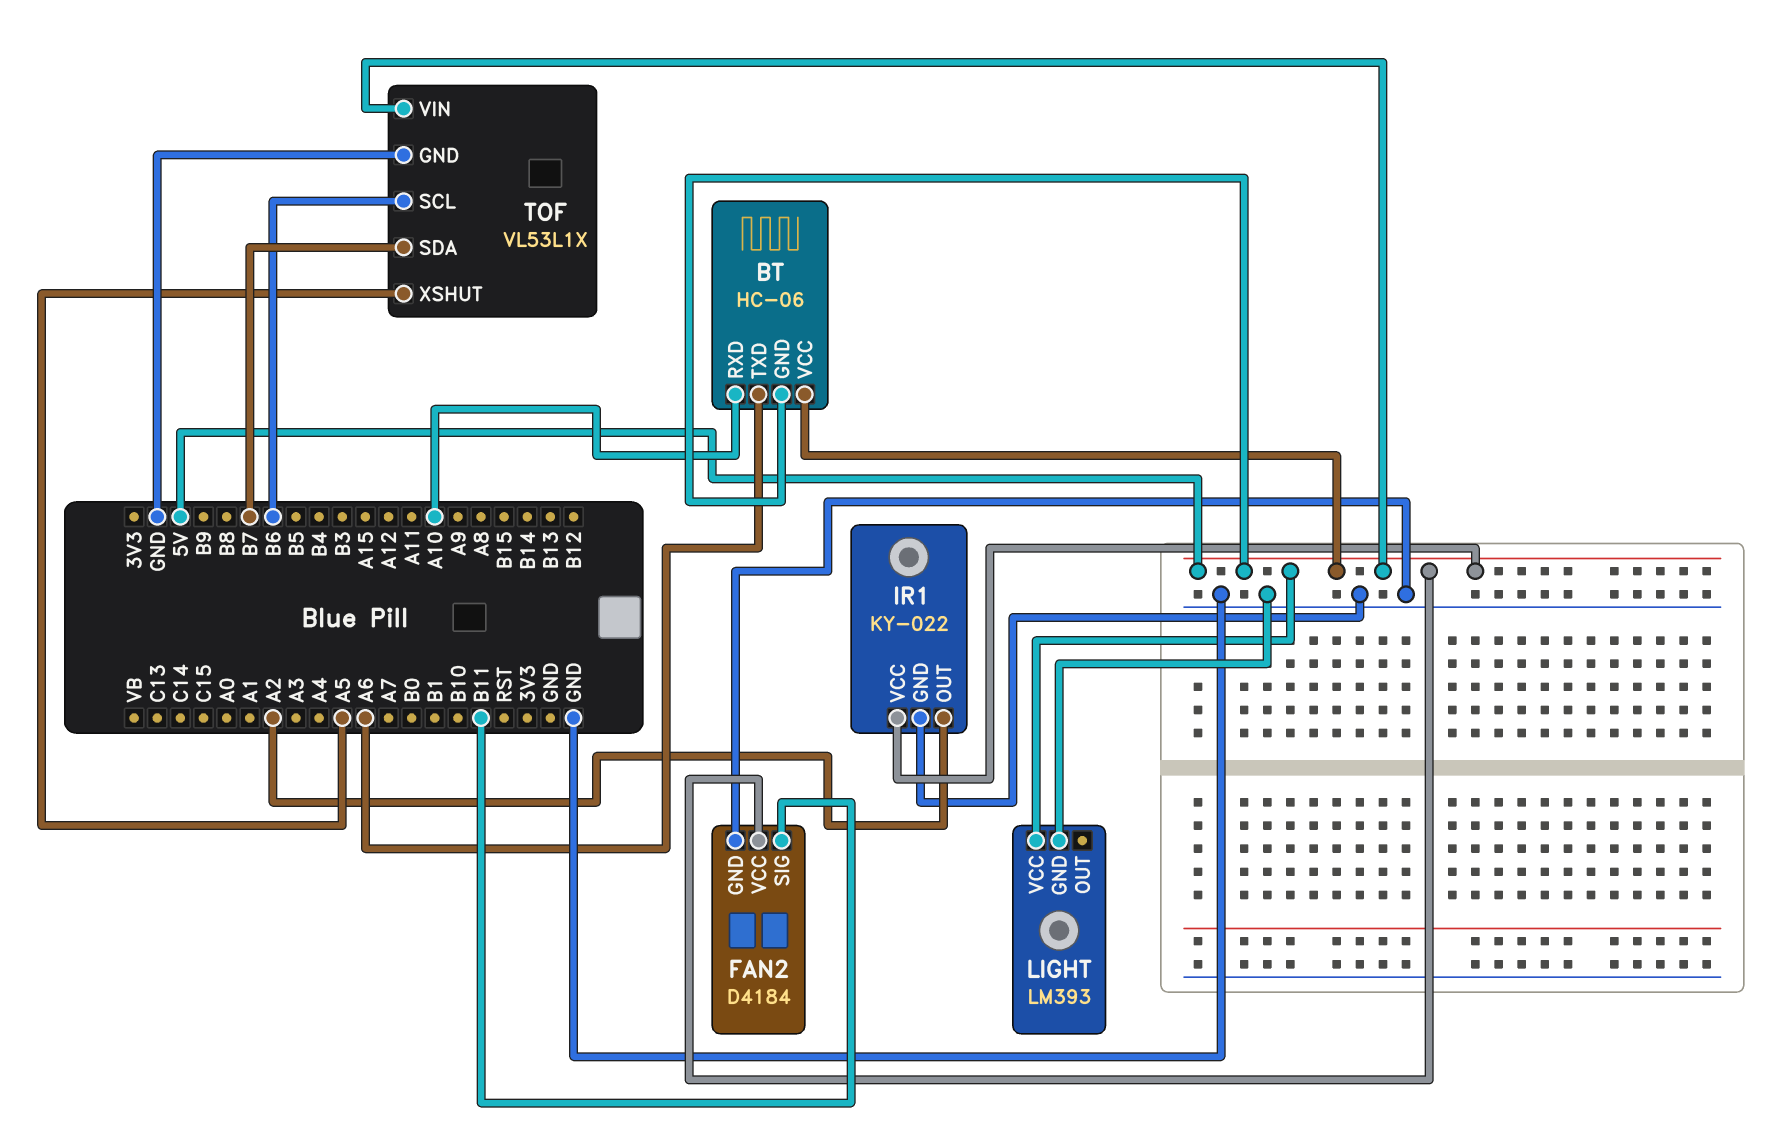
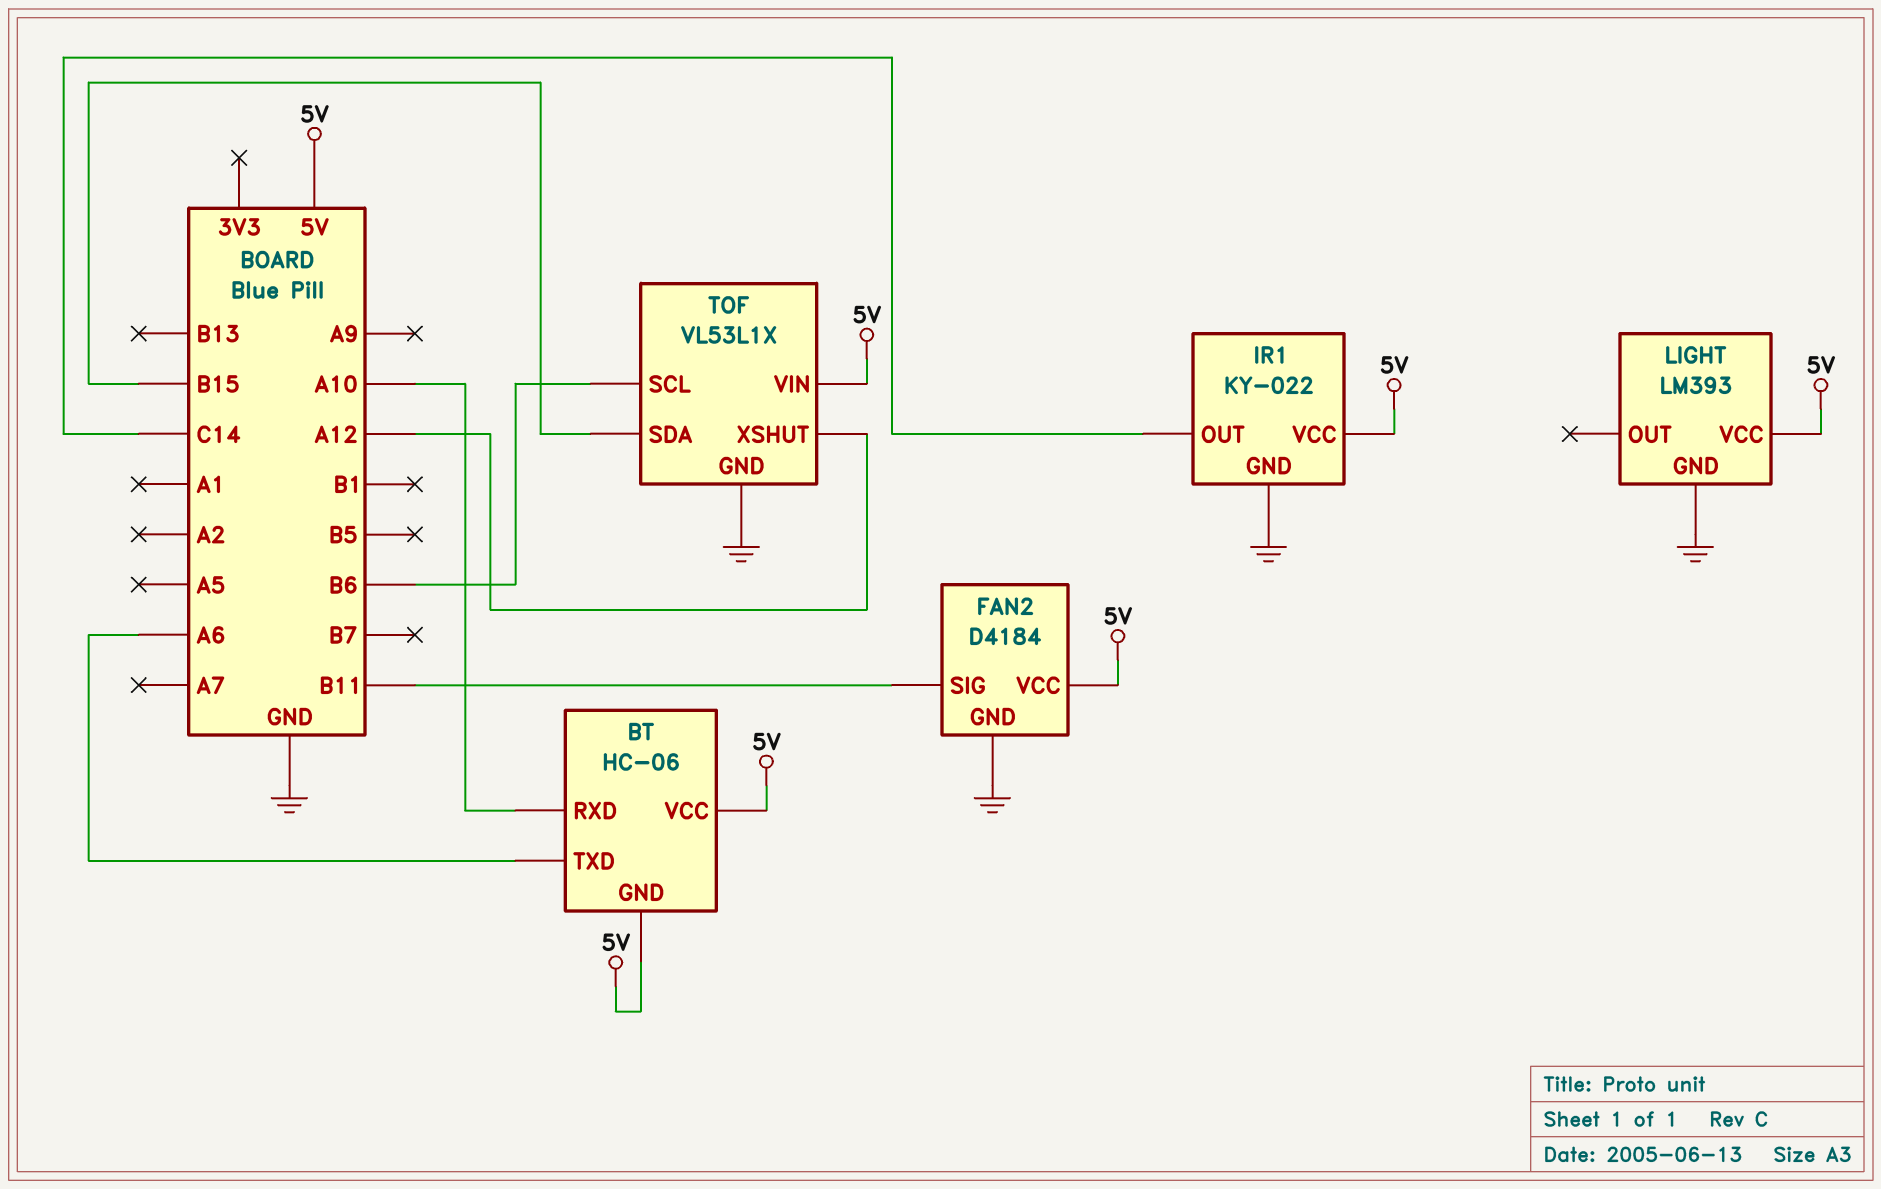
IR1 pin OUT: A2 -> C14
TOF pin SDA: B7 -> B15
TOF pin XSHUT: A5 -> A12

